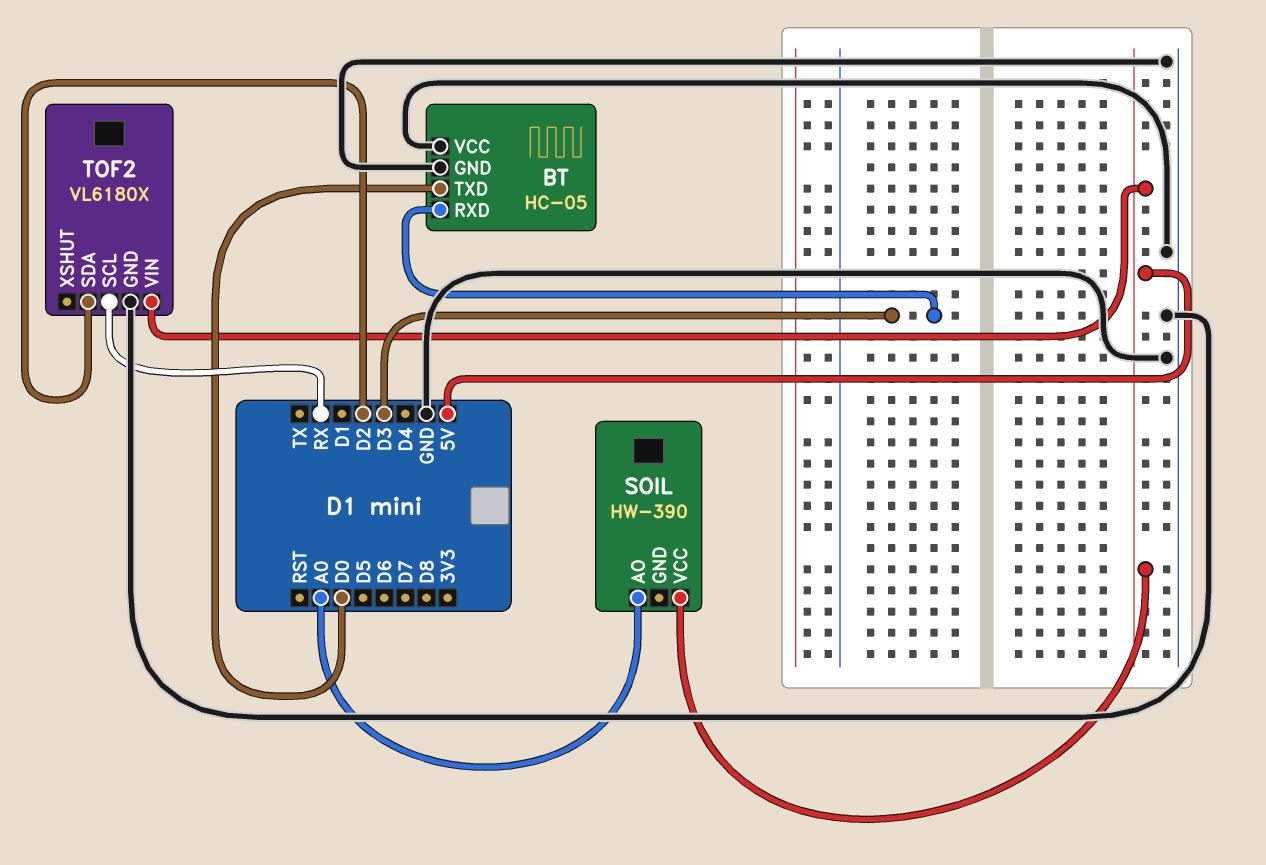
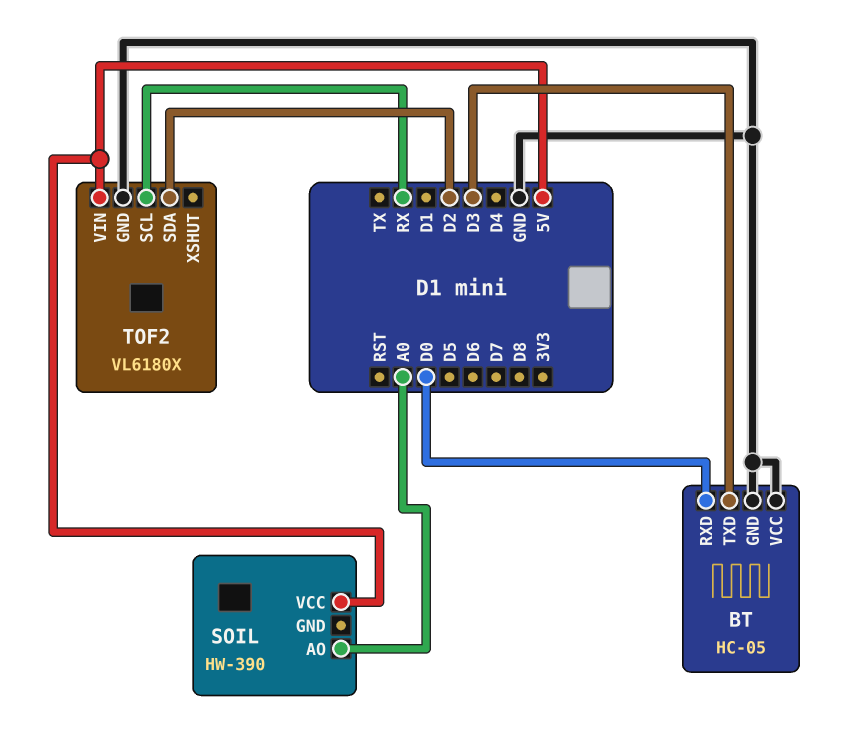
BT pin RXD: D3 -> D0
BT pin TXD: D0 -> D3

